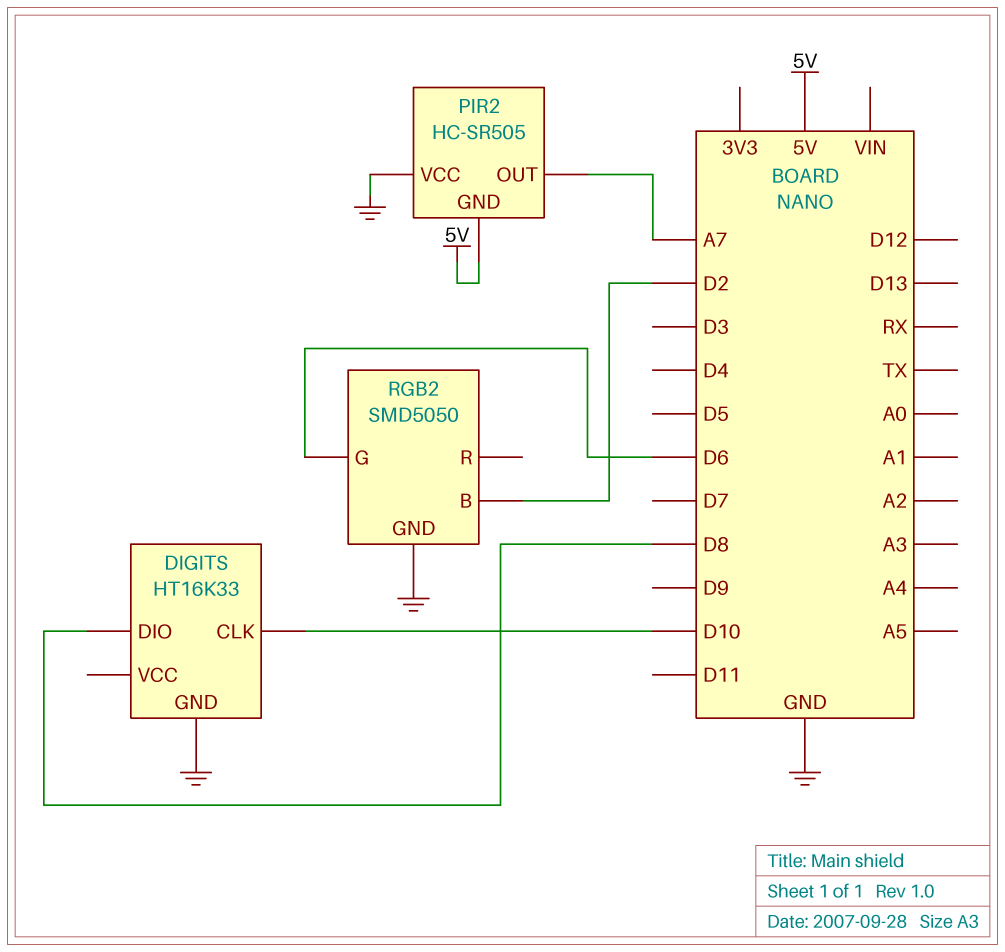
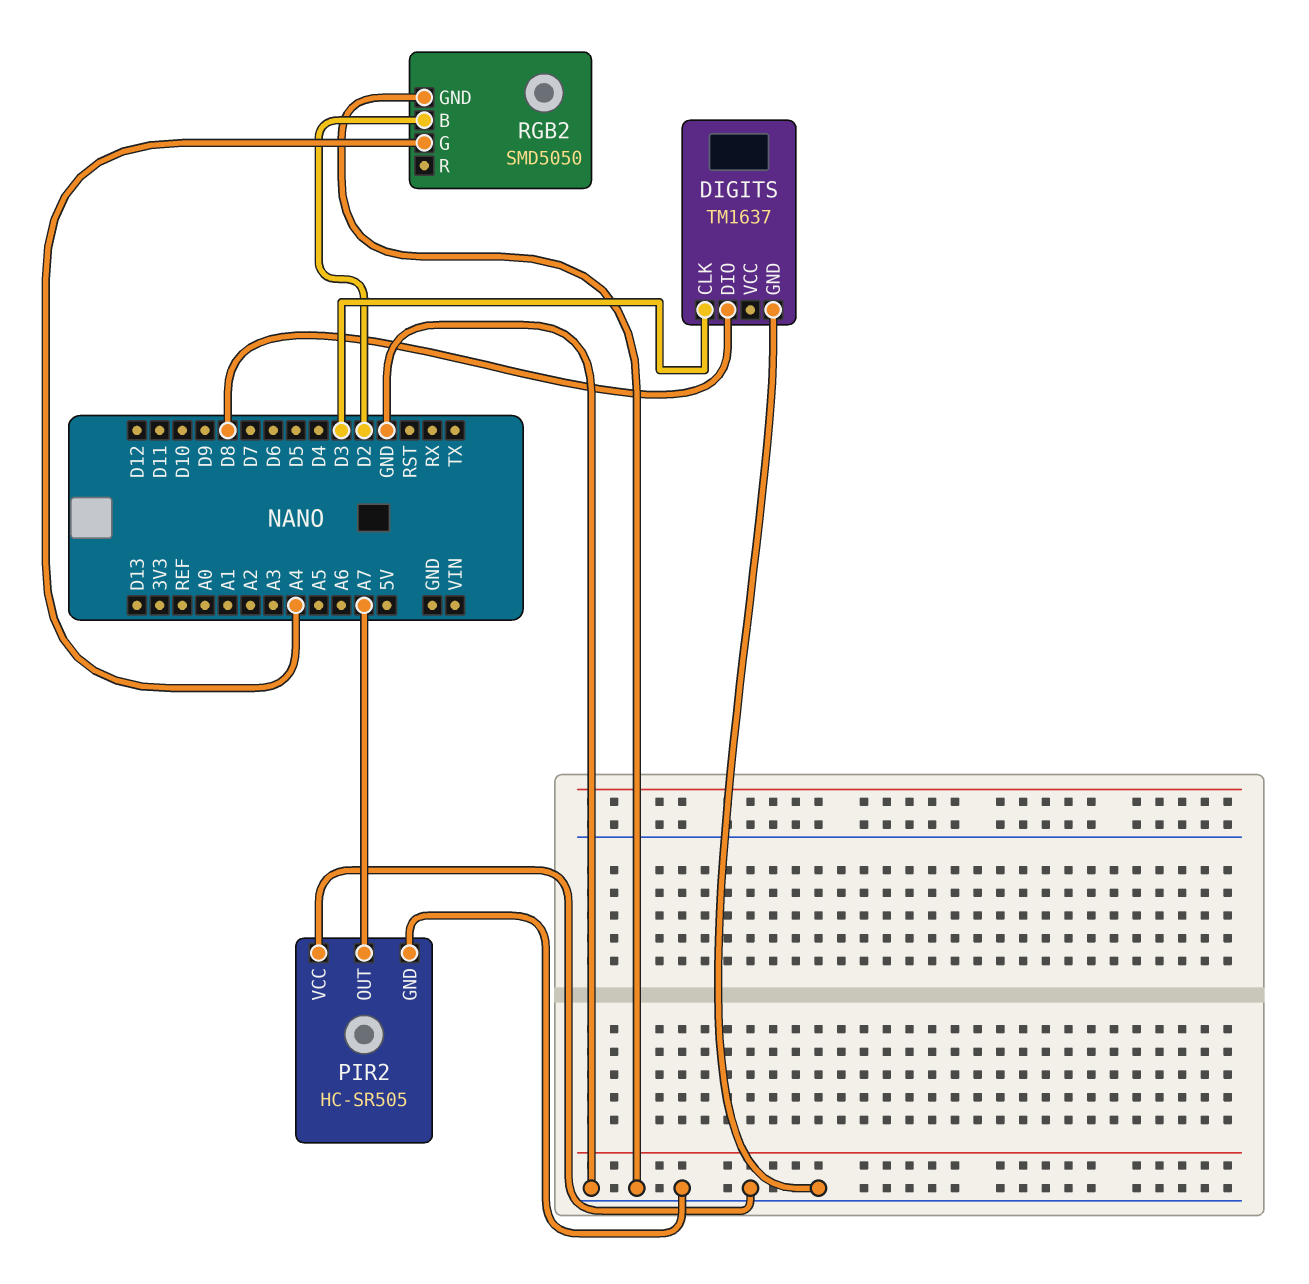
DIGITS: HT16K33 -> TM1637
DIGITS pin CLK: D10 -> D3
PIR2 pin GND: 5V -> GND
RGB2 pin G: D6 -> A4

